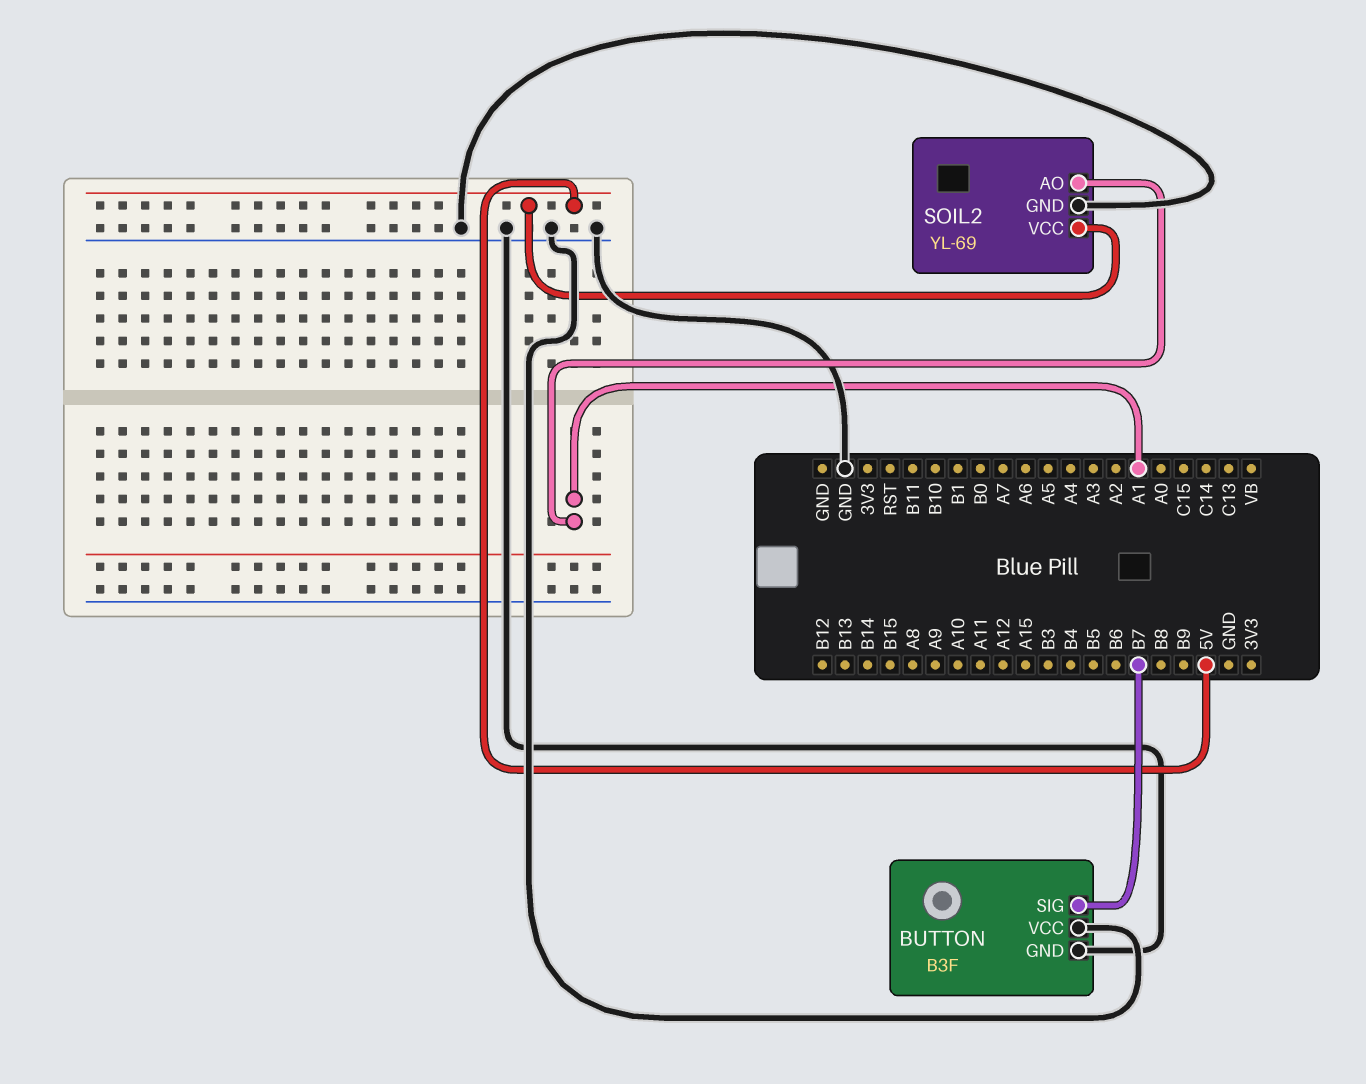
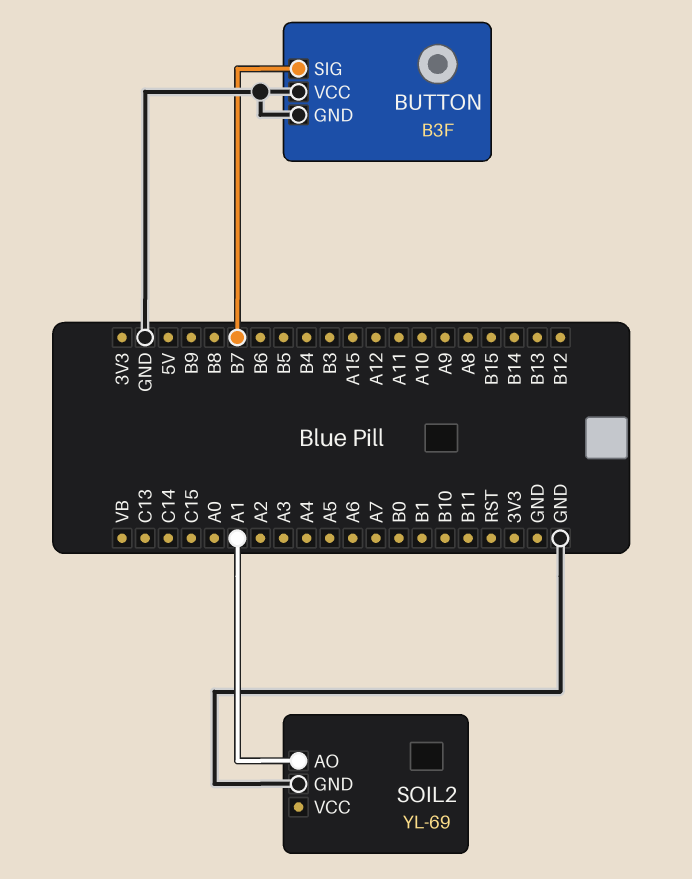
SOIL2 pin VCC: 5V -> none

